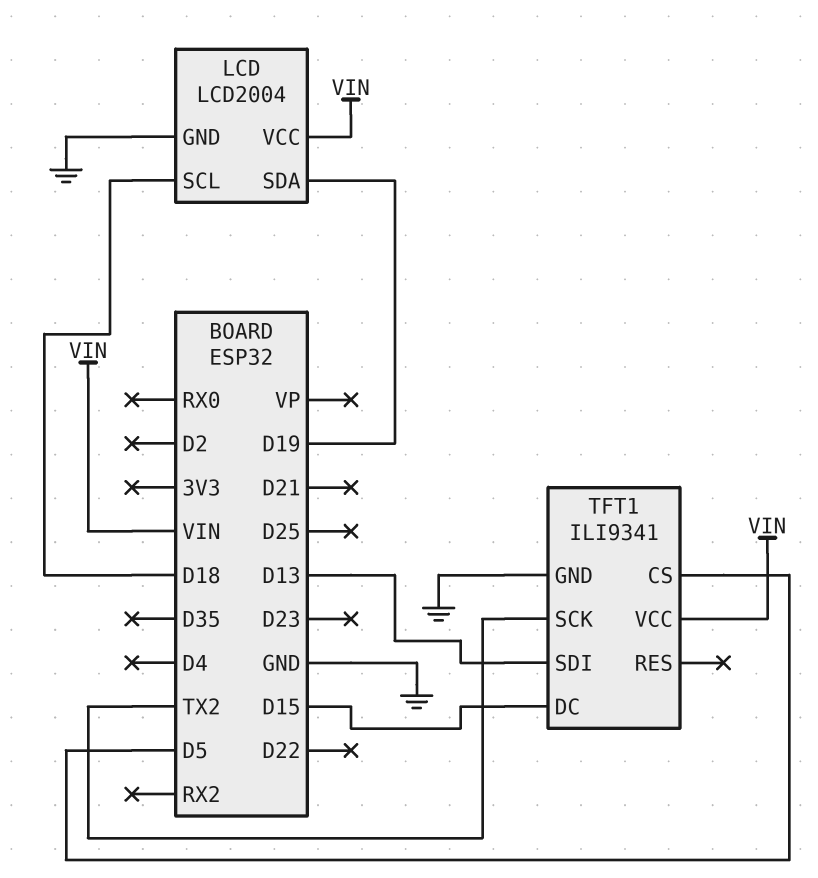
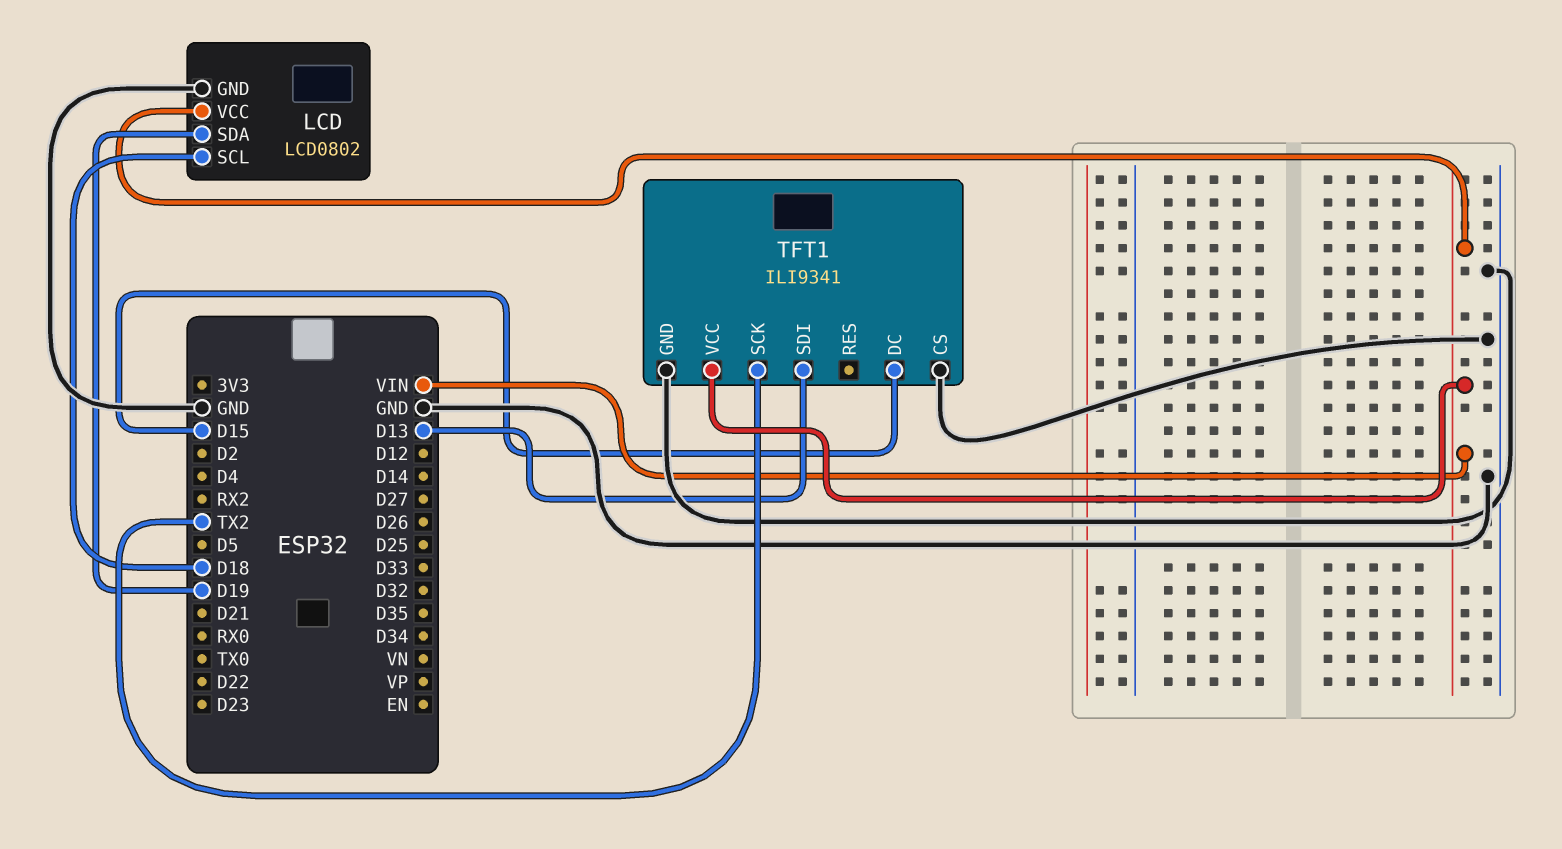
LCD: LCD2004 -> LCD0802
TFT1 pin CS: D5 -> GND

